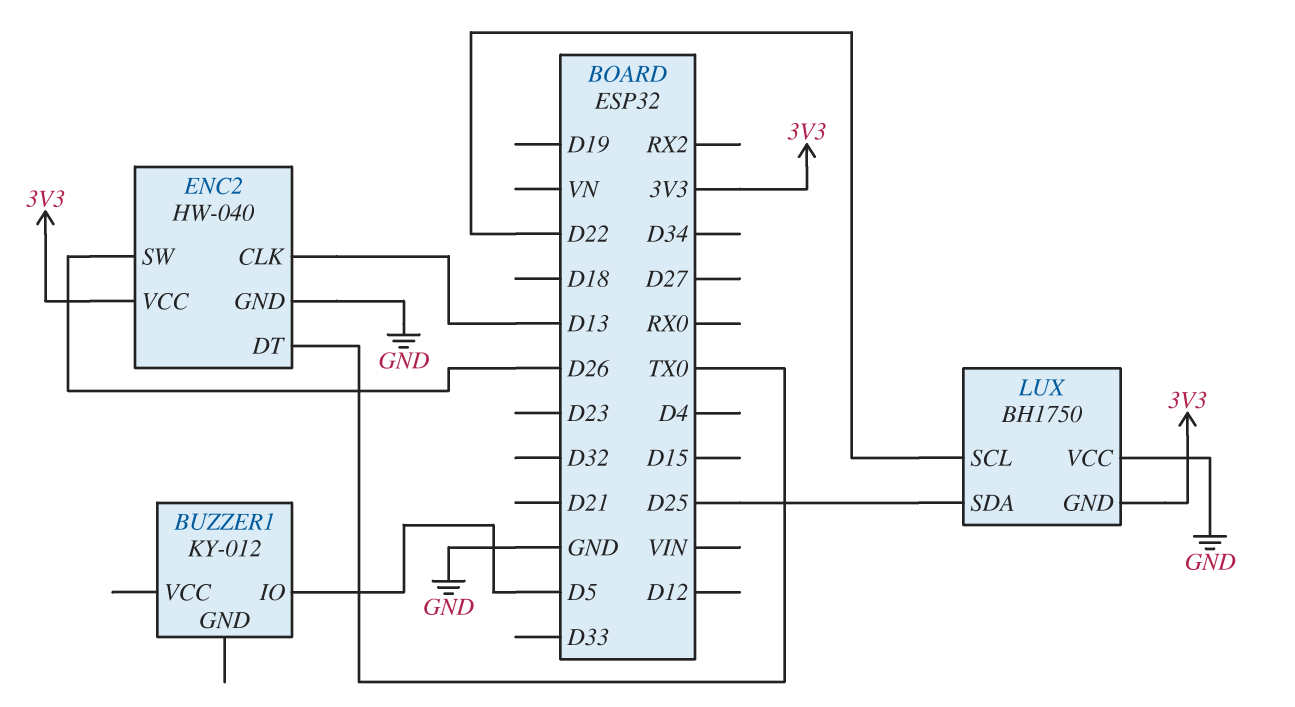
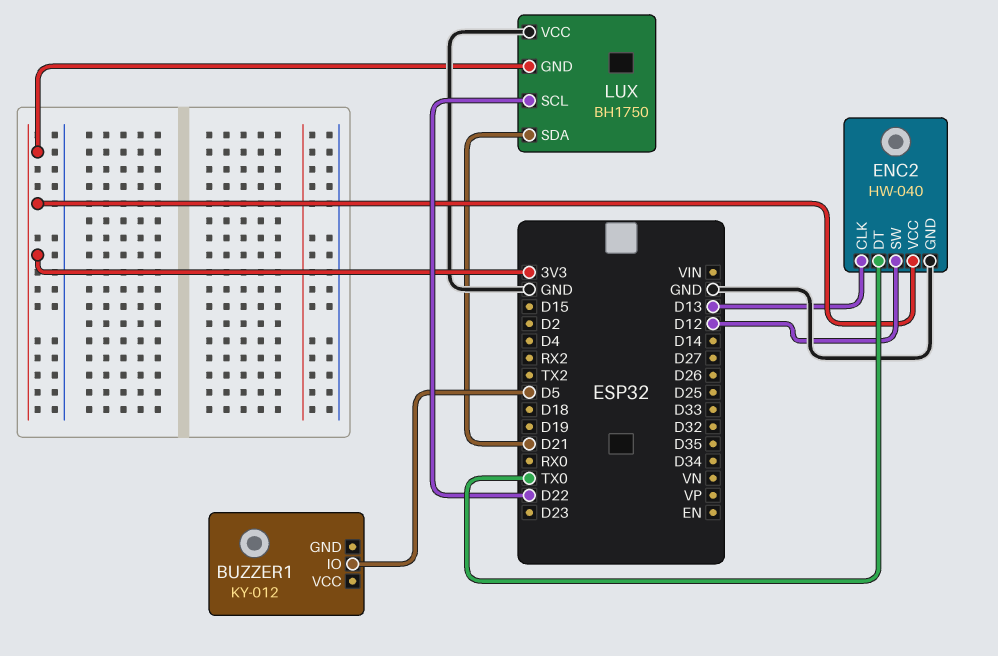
ENC2 pin SW: D26 -> D12
LUX pin SDA: D25 -> D21

